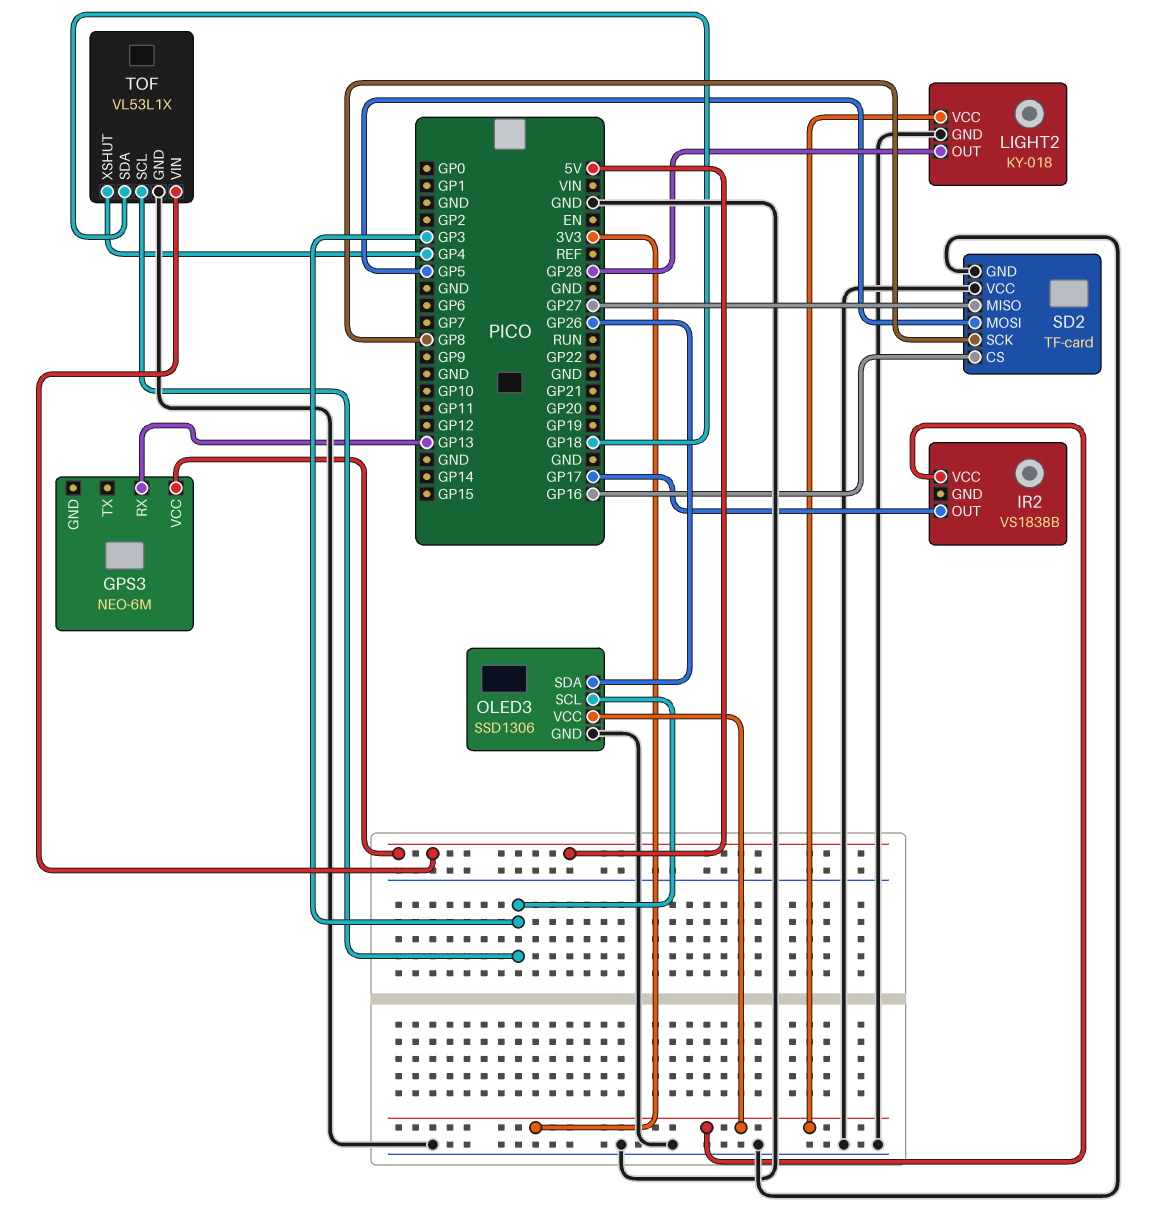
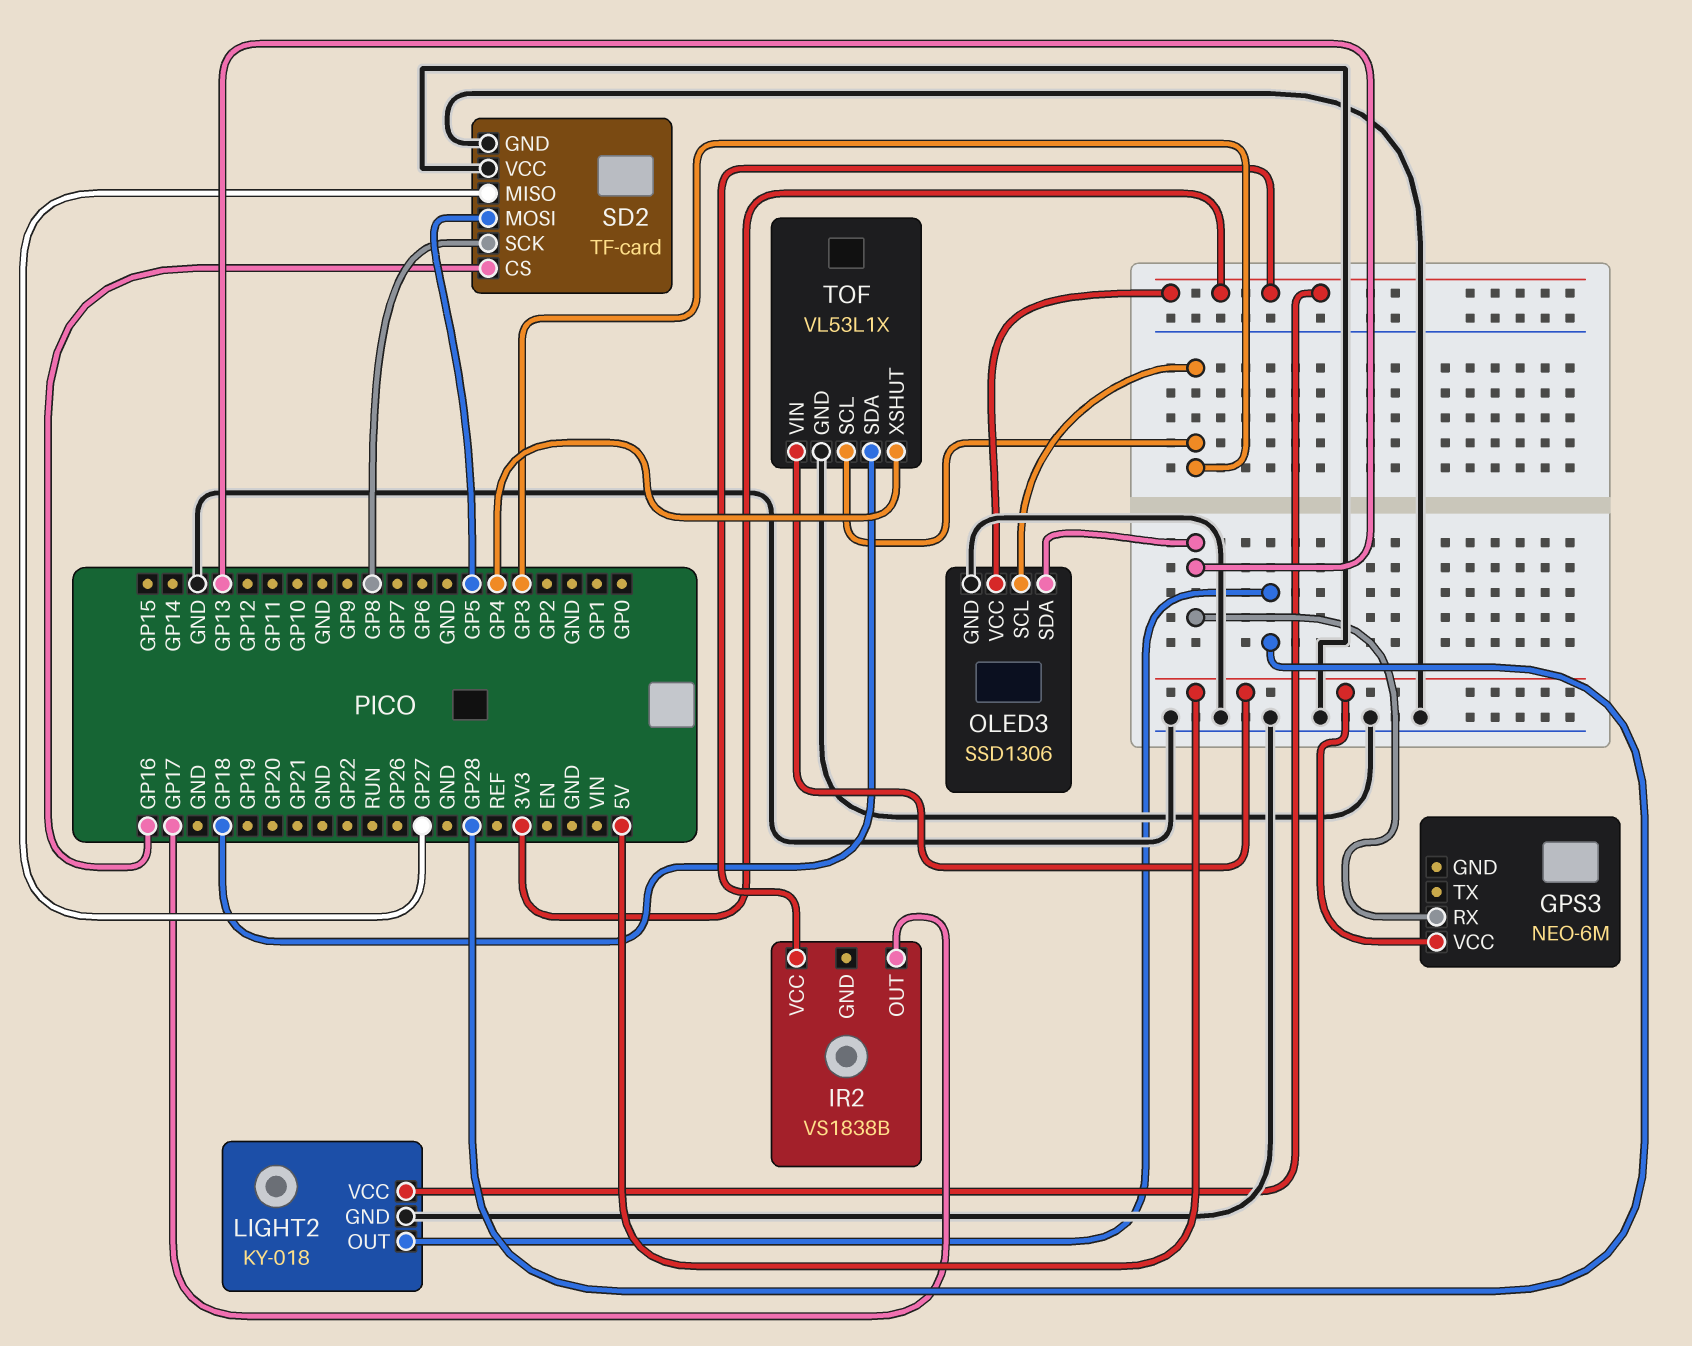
OLED3 pin SDA: GP26 -> GP13

